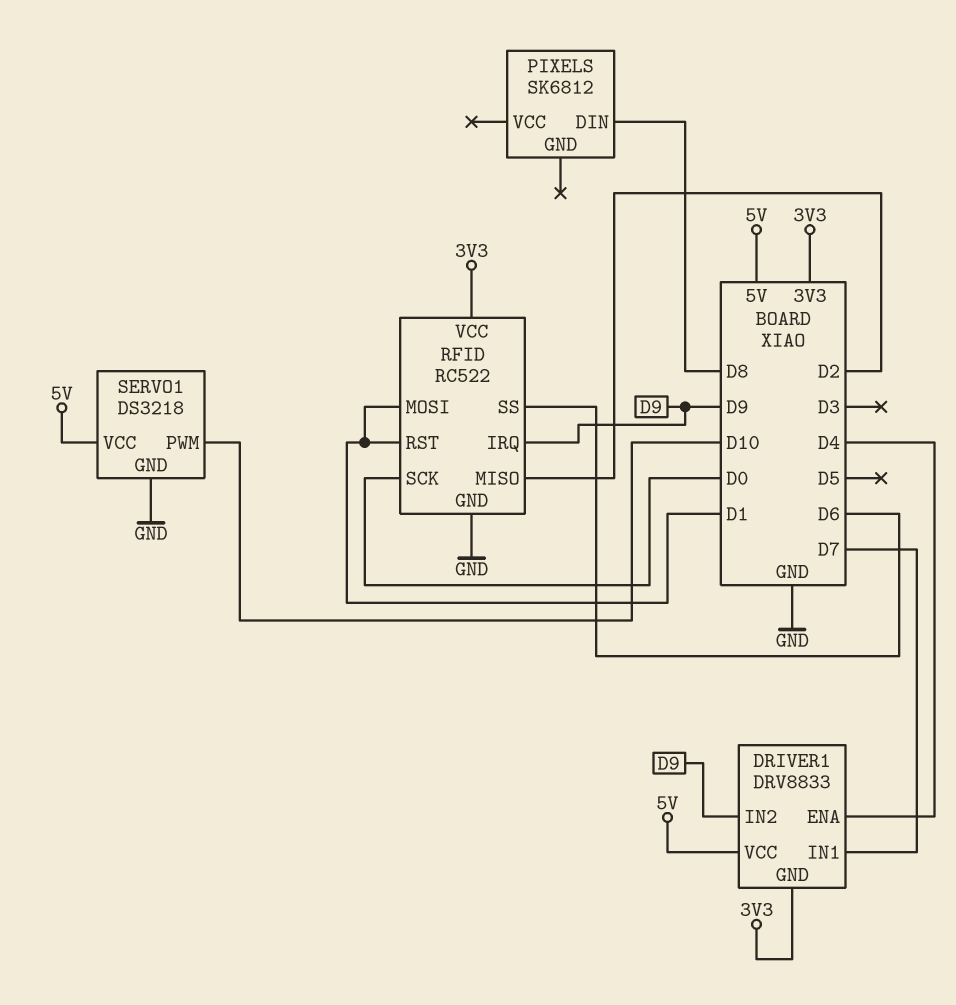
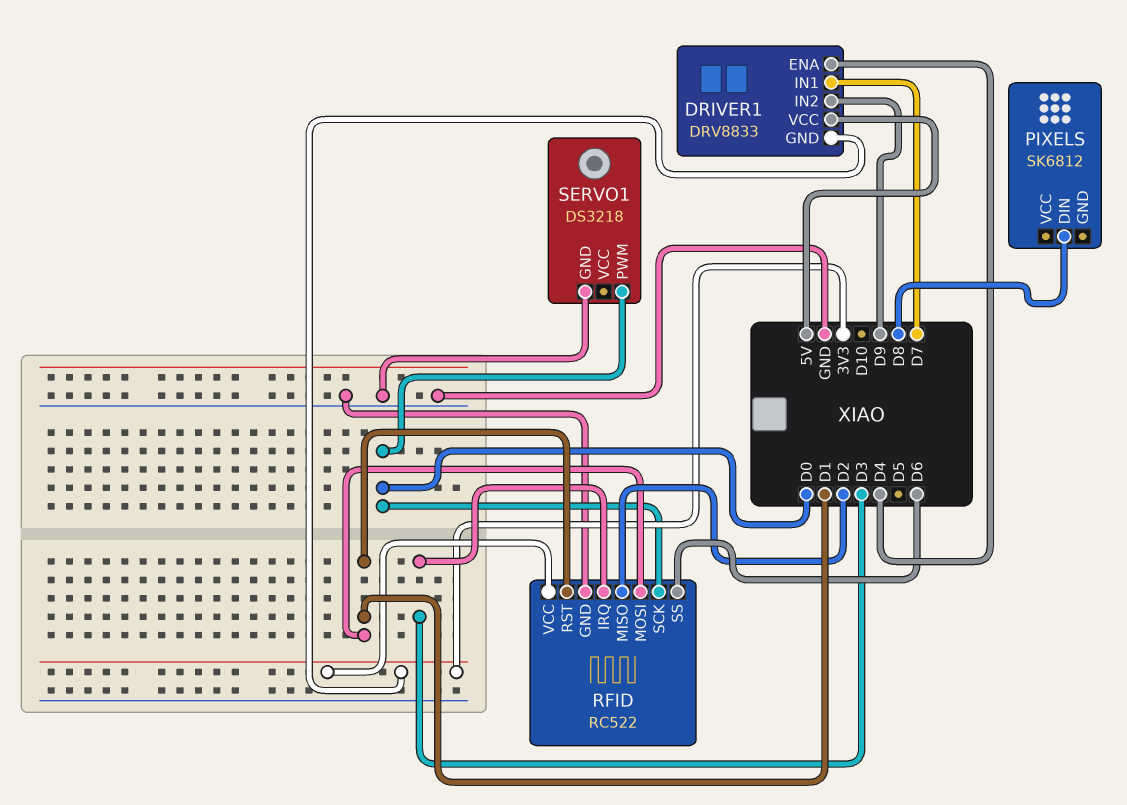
RFID pin IRQ: D9 -> D3
SERVO1 pin PWM: D10 -> D0
SERVO1 pin VCC: 5V -> none

